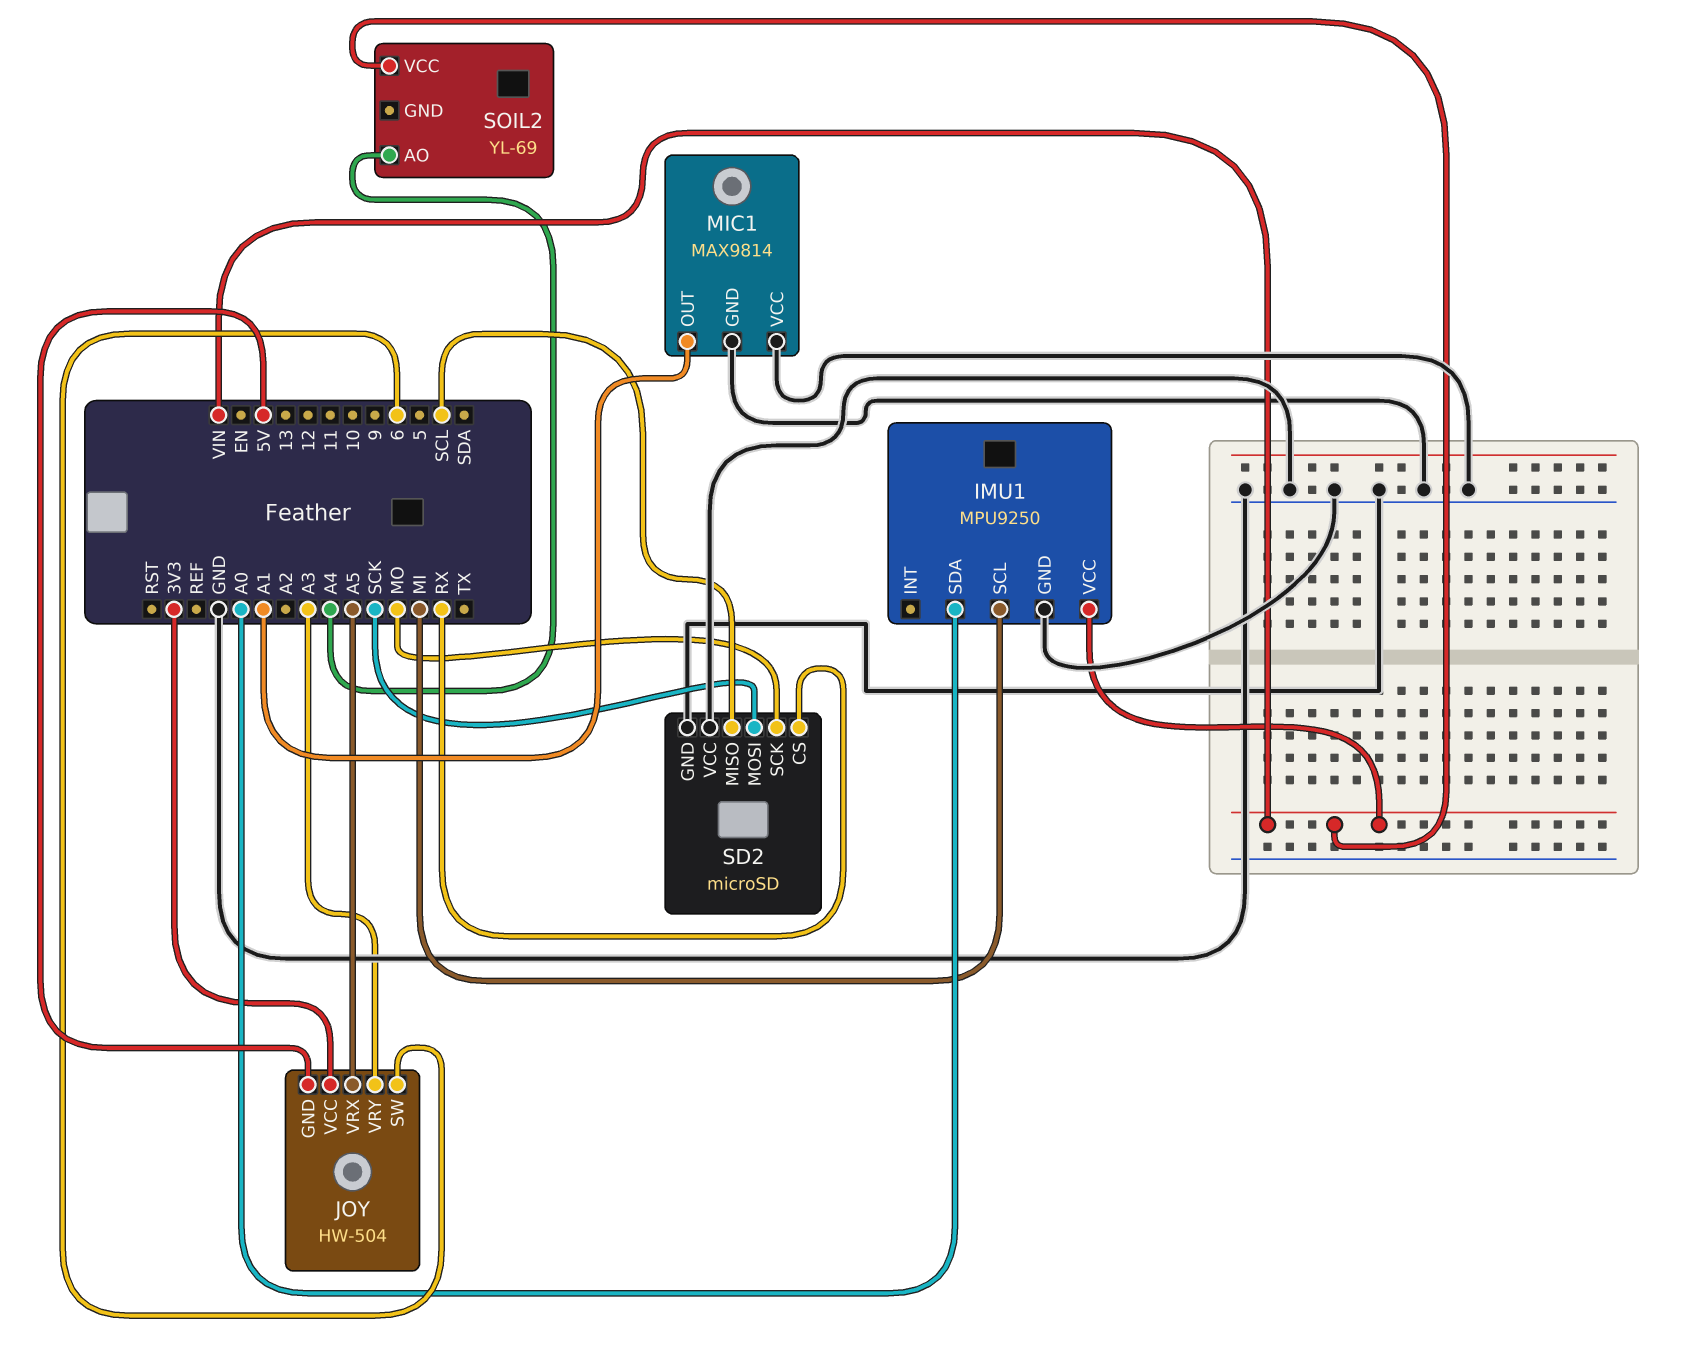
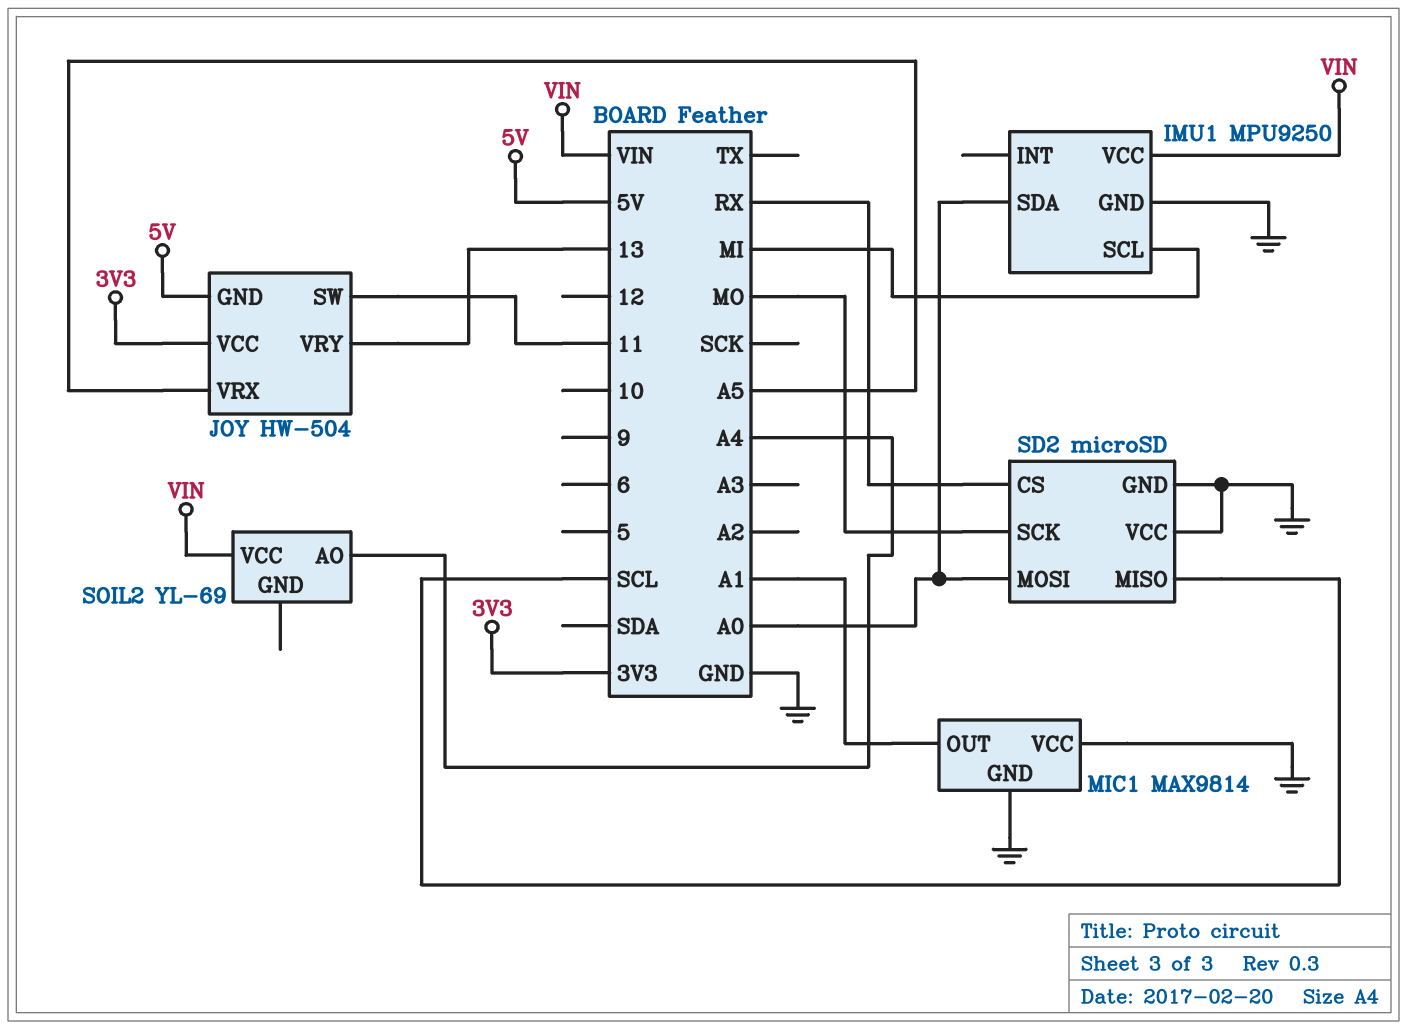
JOY pin SW: 6 -> 11
JOY pin VRY: A3 -> 13
SD2 pin MOSI: SCK -> A0

